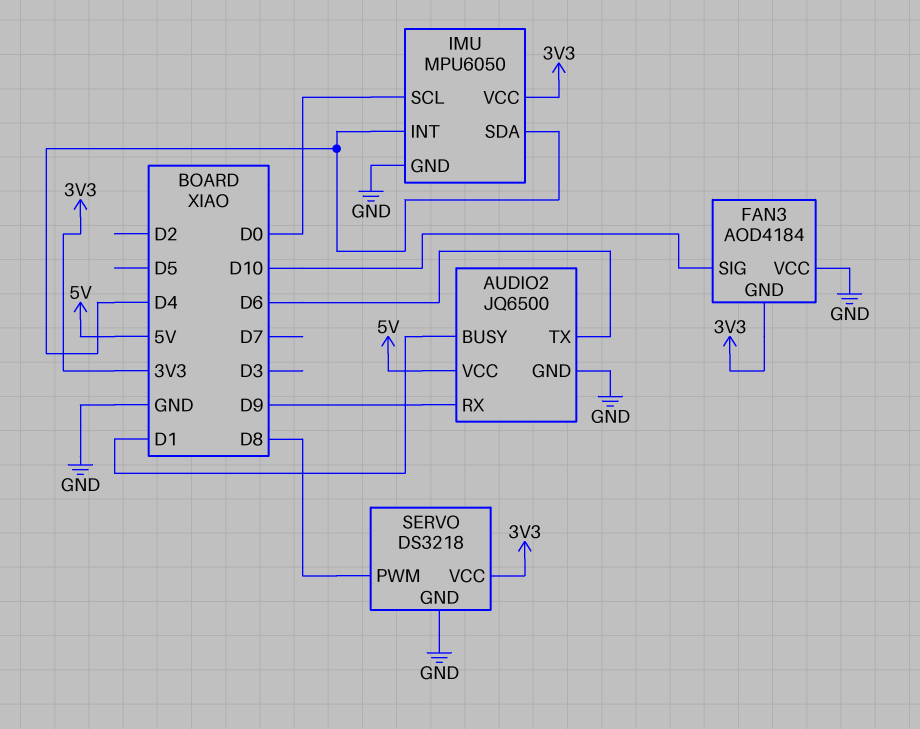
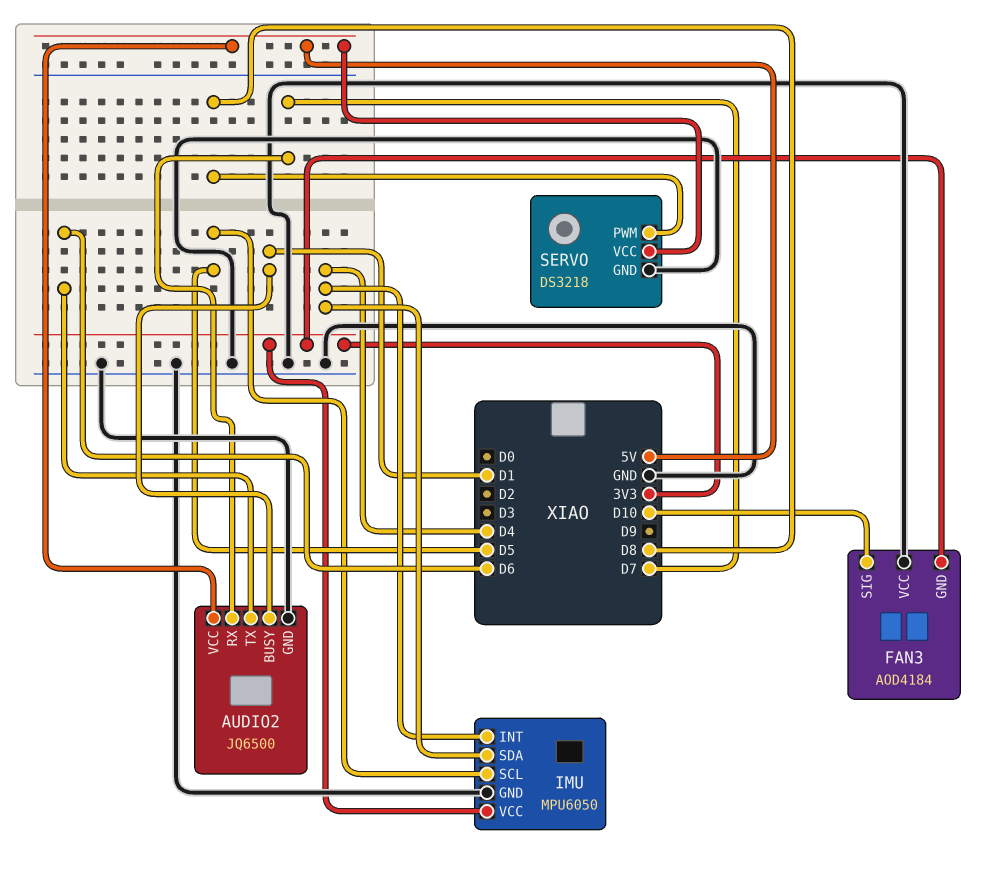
AUDIO2 pin RX: D9 -> D7
IMU pin SCL: D0 -> D5
SERVO pin VCC: 3V3 -> 5V

